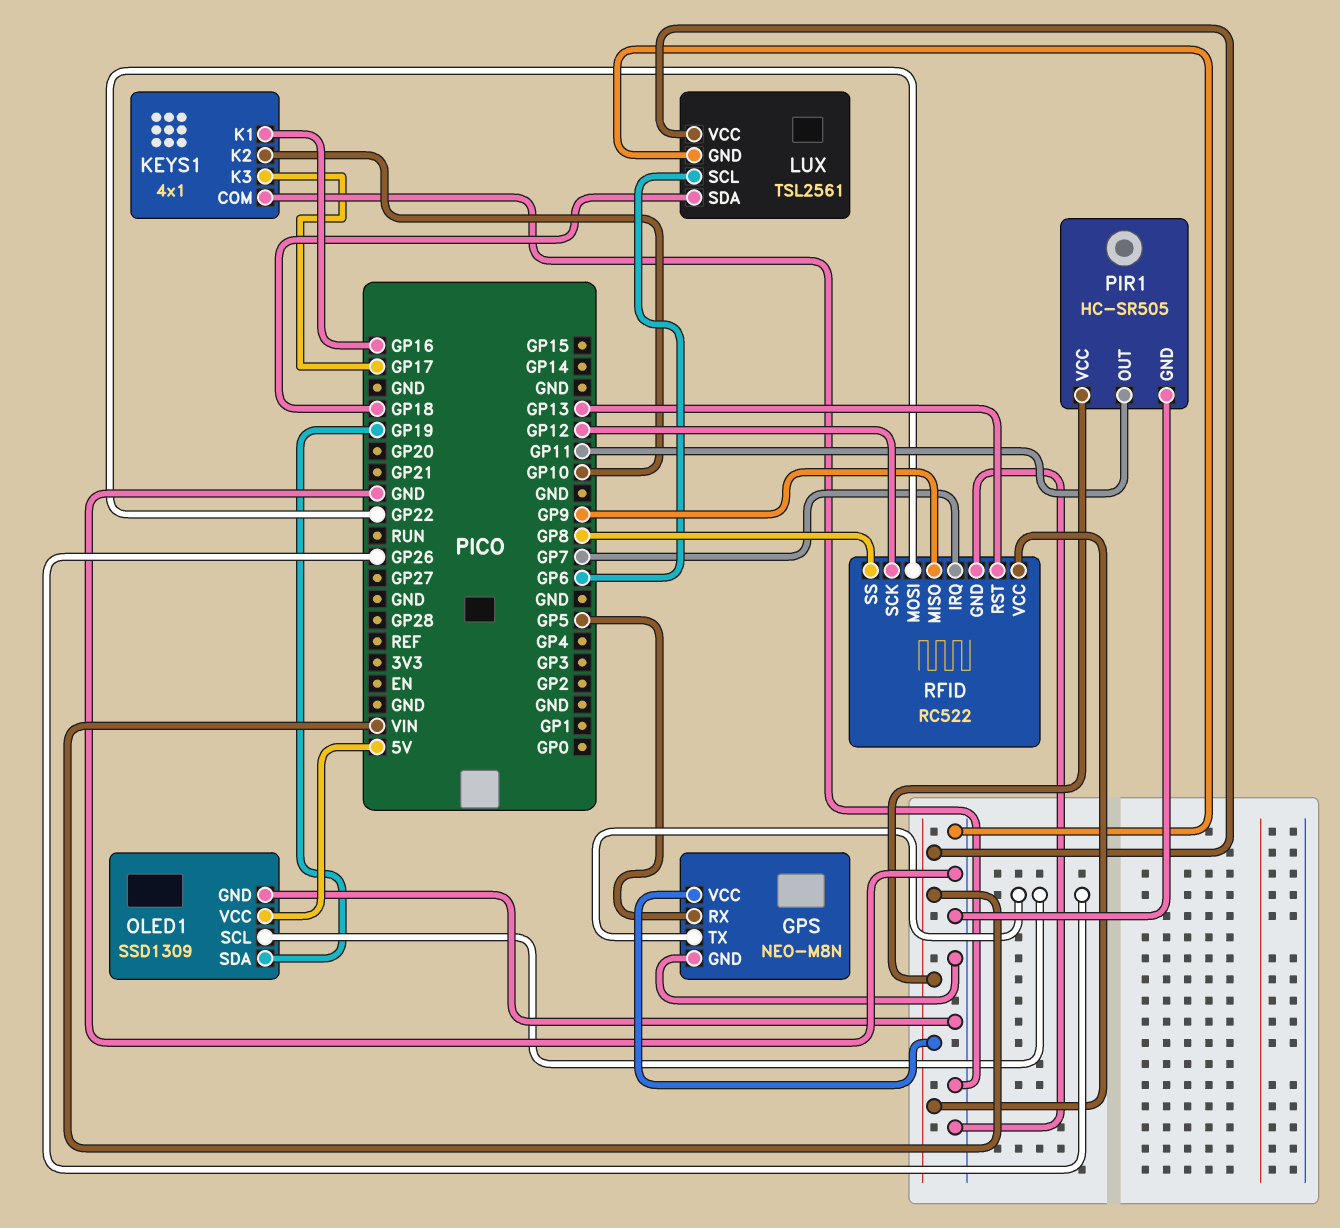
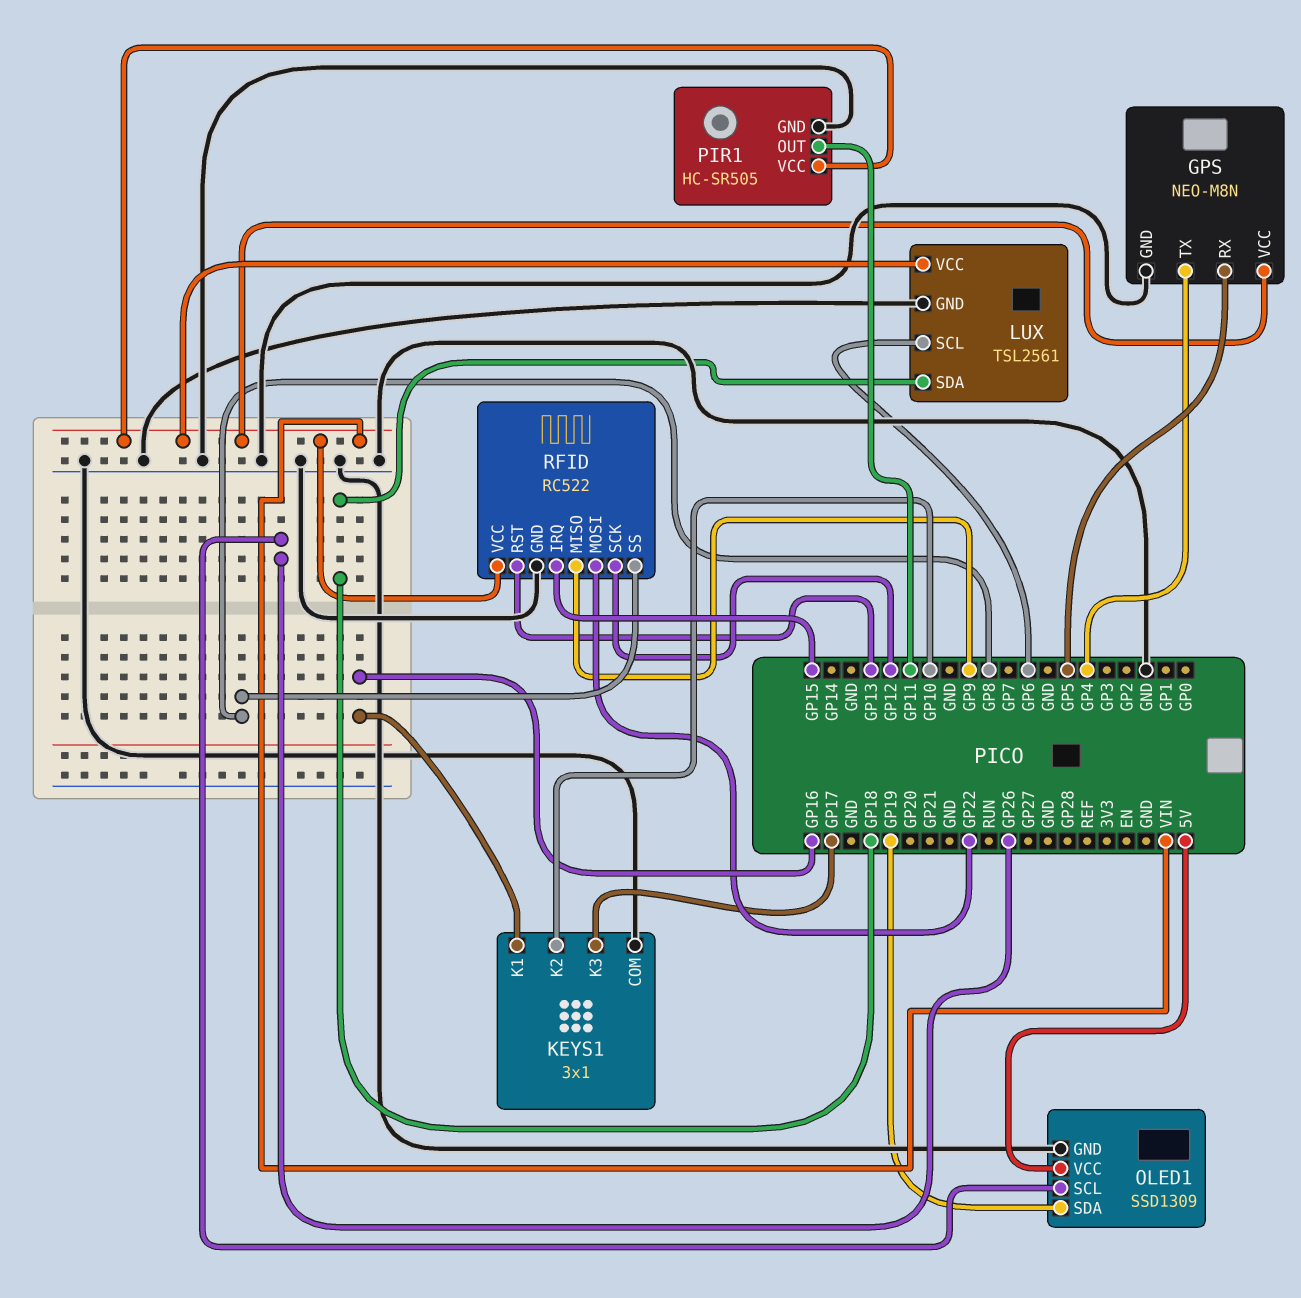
GPS pin TX: GP26 -> GP4
KEYS1: 4x1 -> 3x1
RFID pin IRQ: GP7 -> GP15

